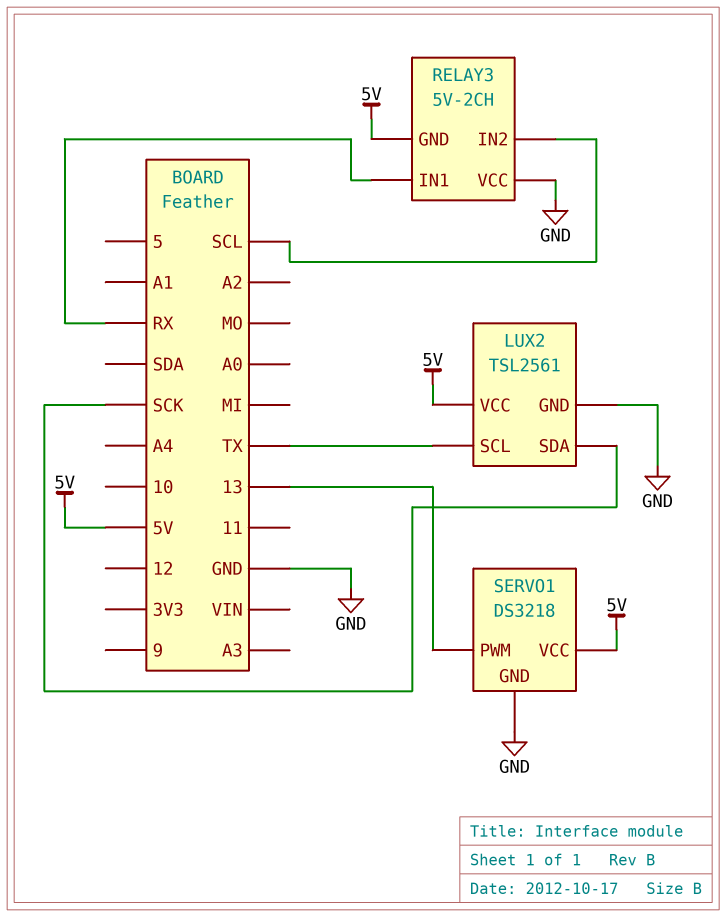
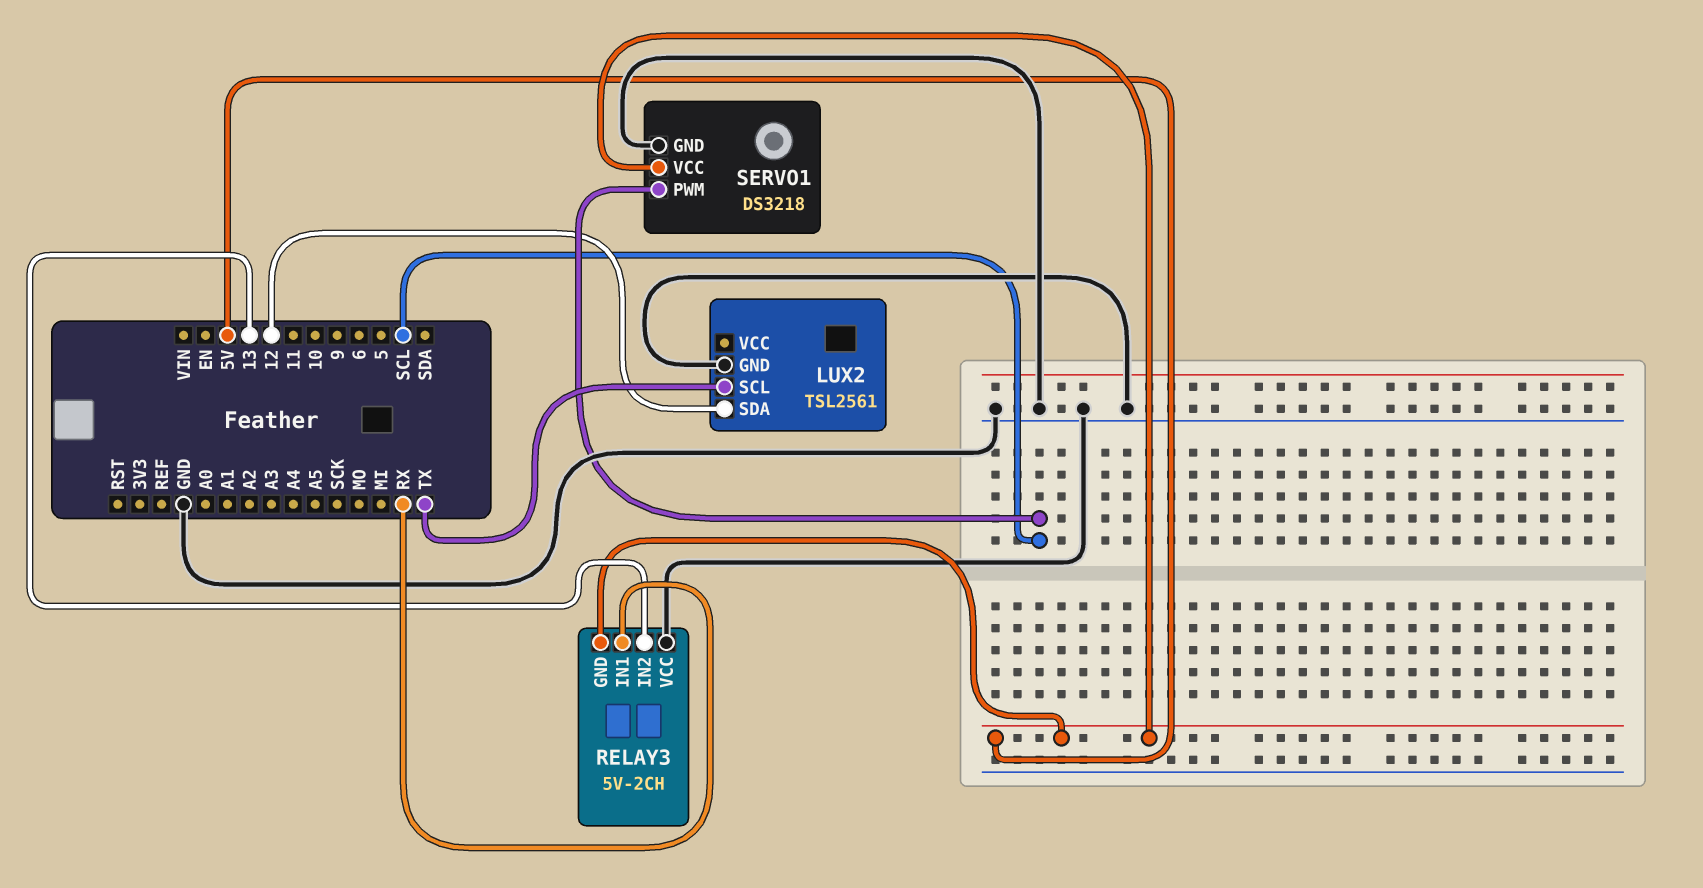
LUX2 pin SDA: SCK -> 12
LUX2 pin VCC: 5V -> none
RELAY3 pin IN2: SCL -> 13
SERVO1 pin PWM: 13 -> SCL

